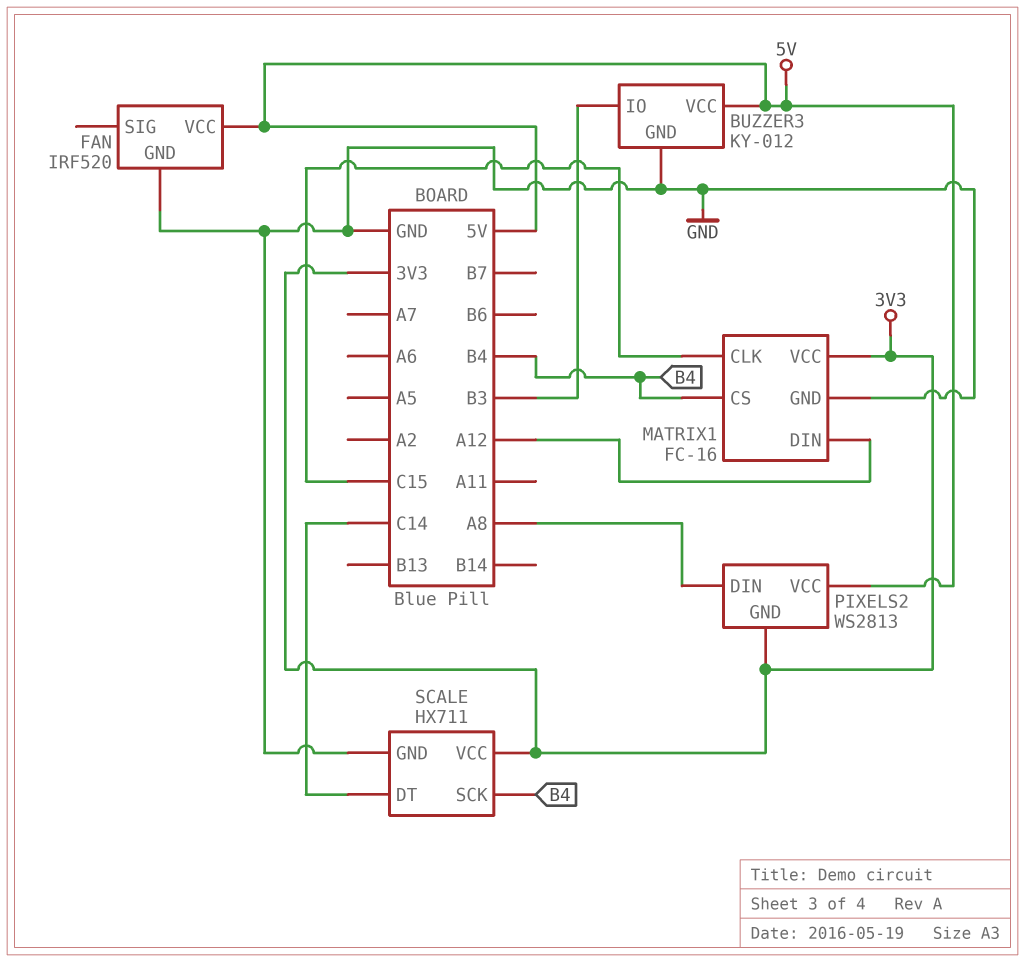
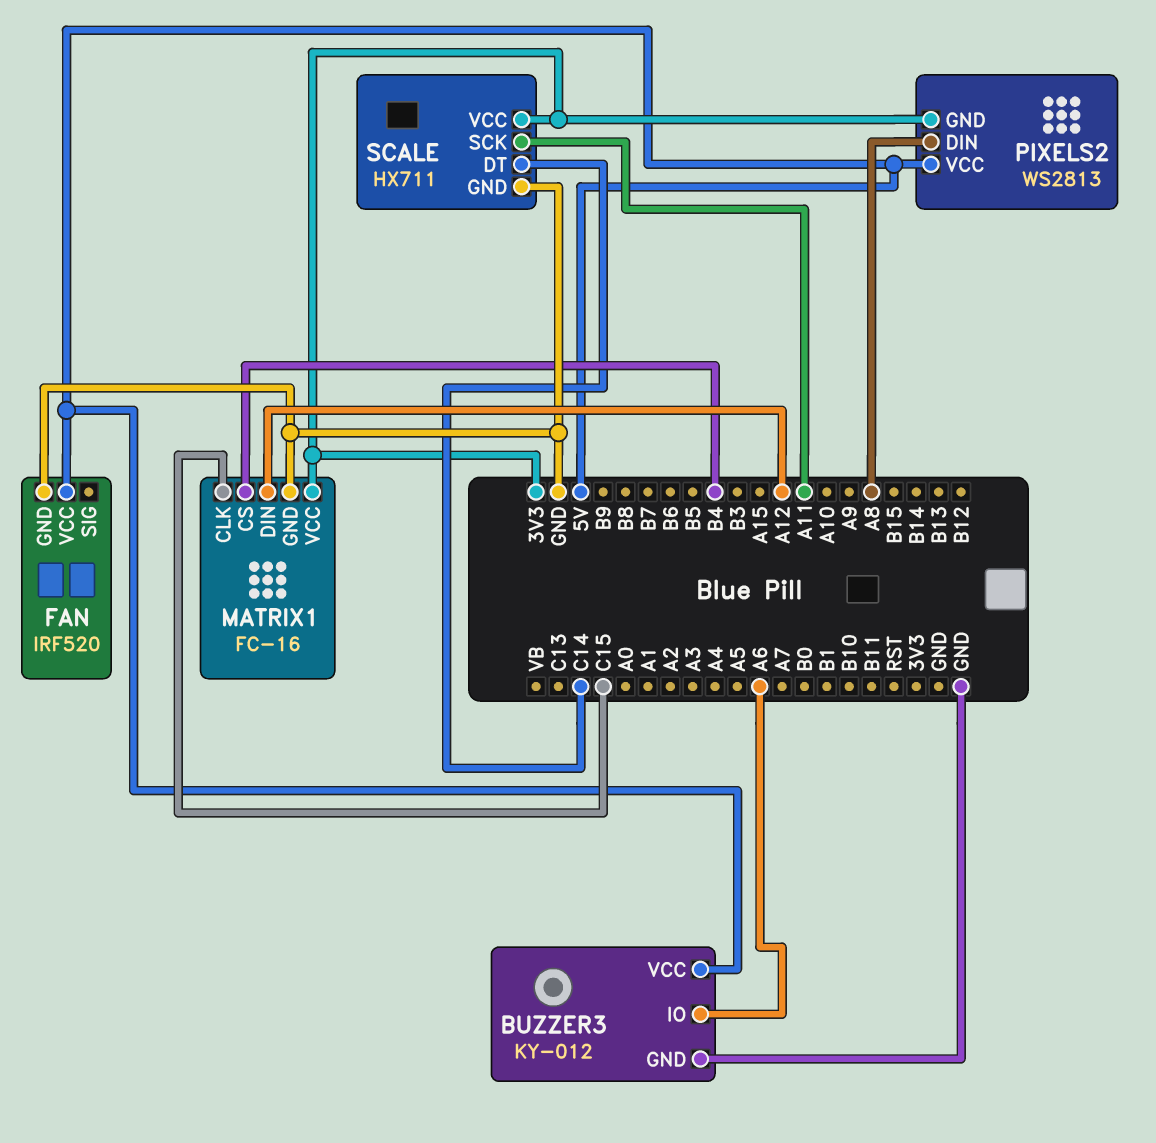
BUZZER3 pin IO: B3 -> A6
SCALE pin SCK: B4 -> A11

